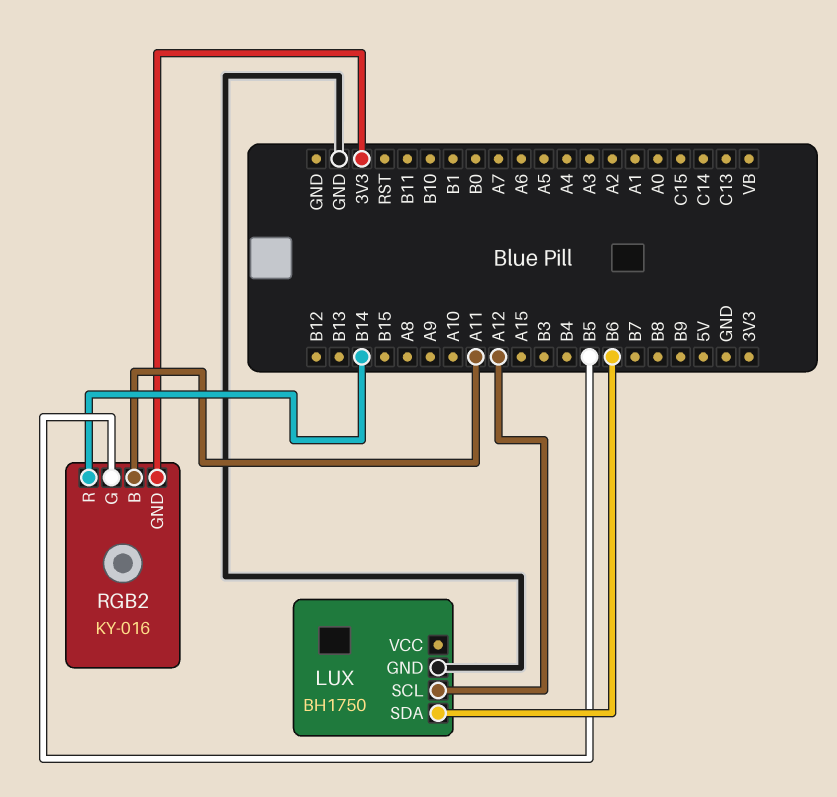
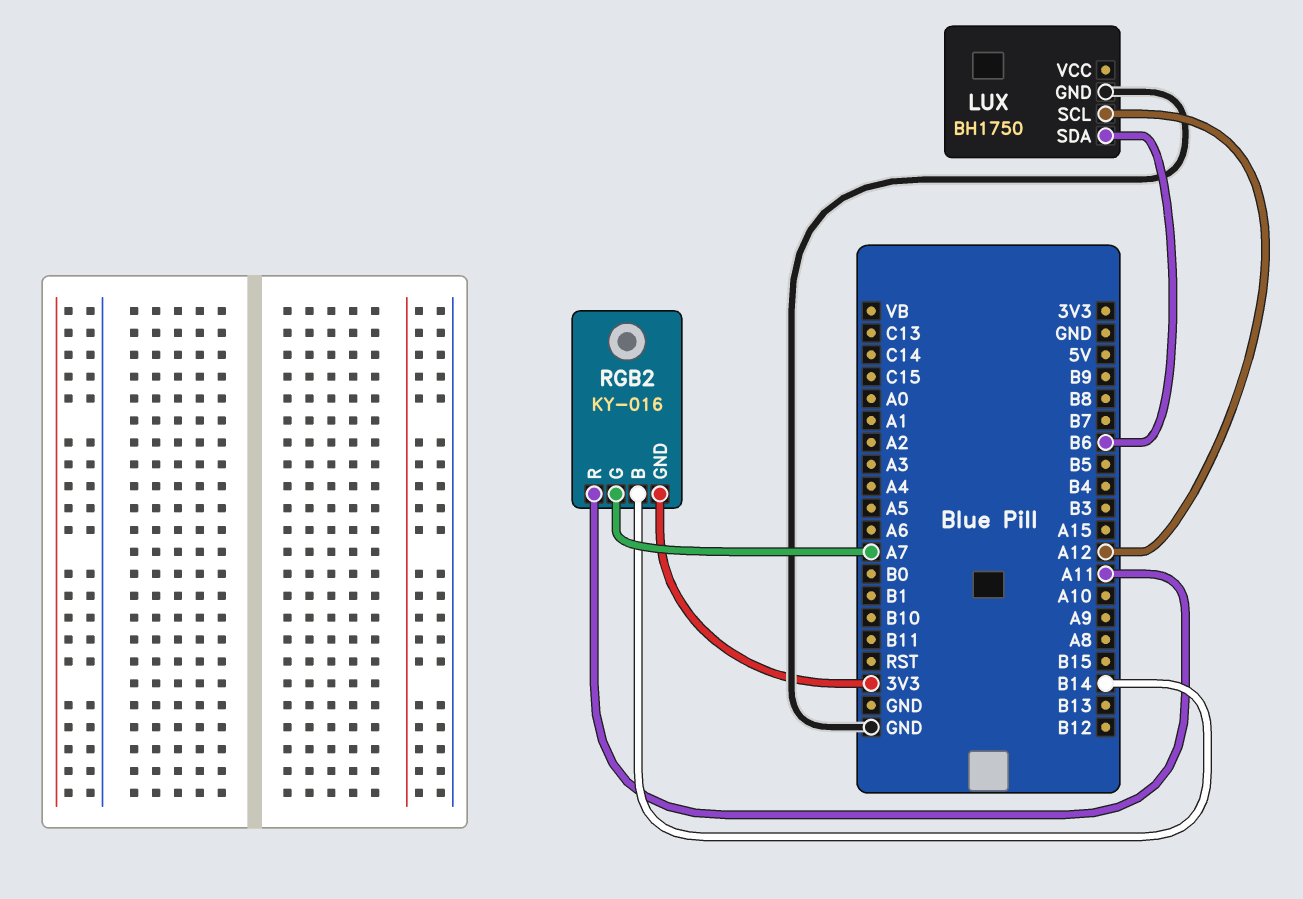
RGB2 pin B: A11 -> B14
RGB2 pin G: B5 -> A7
RGB2 pin R: B14 -> A11

